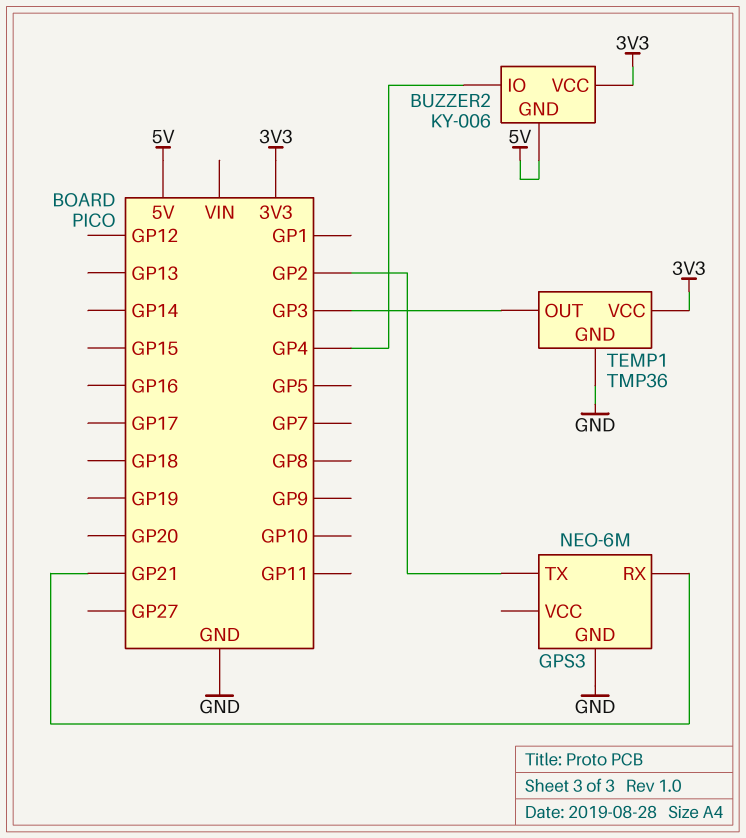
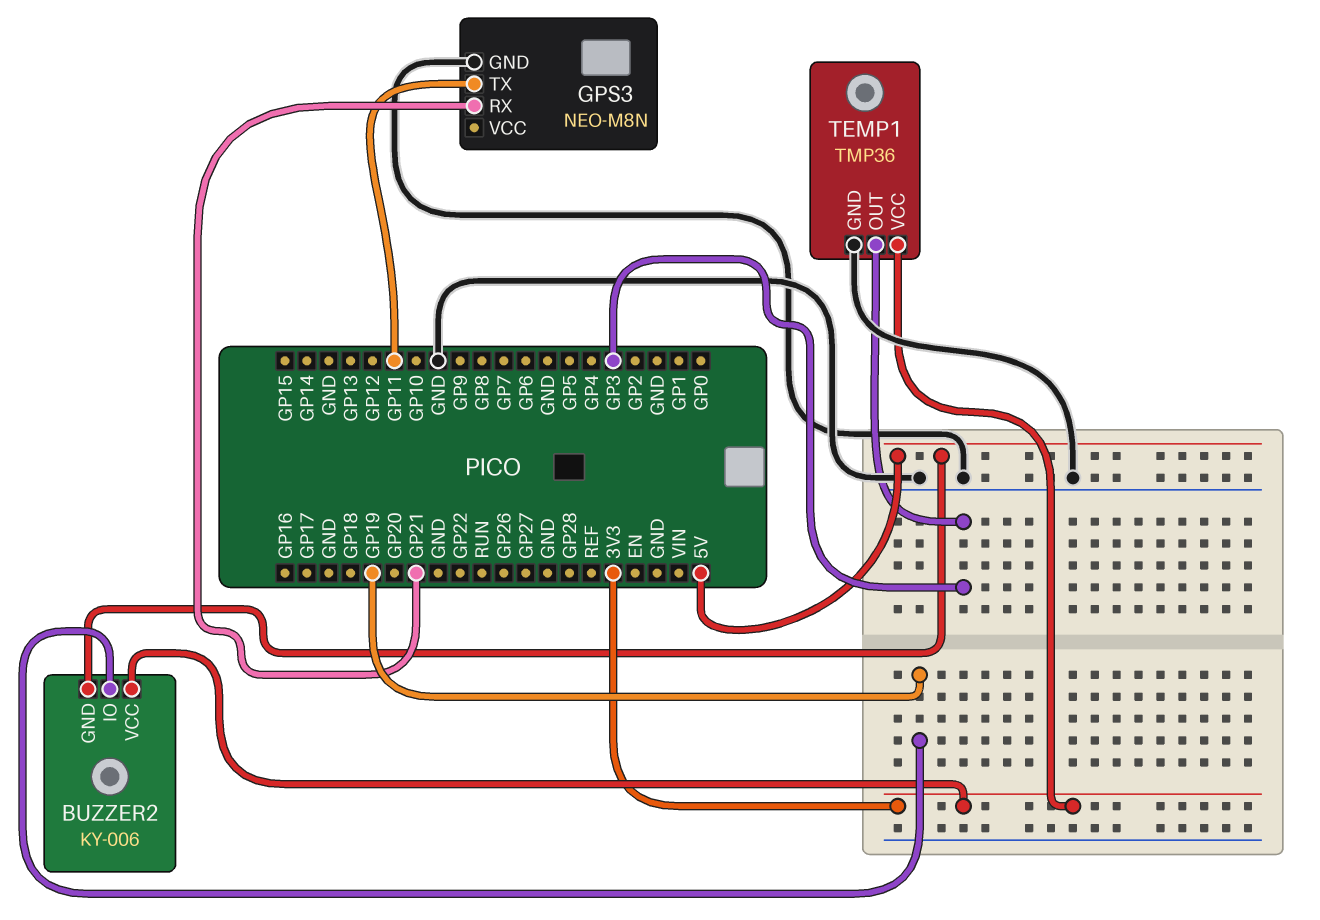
BUZZER2 pin IO: GP4 -> GP19
GPS3: NEO-6M -> NEO-M8N
GPS3 pin TX: GP2 -> GP11

